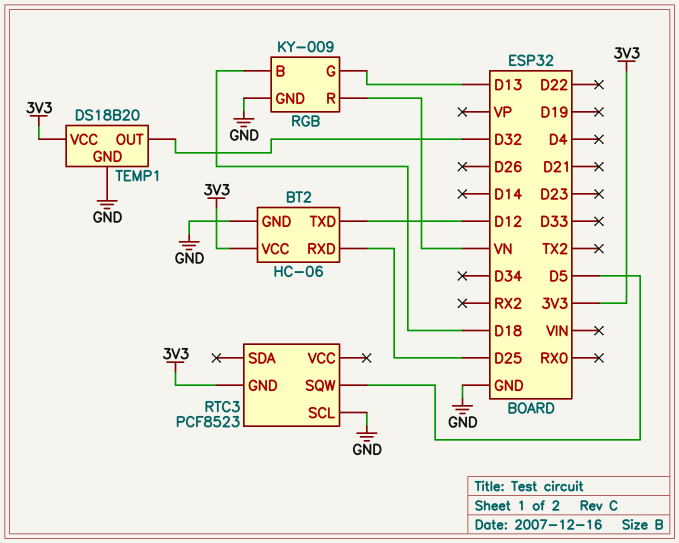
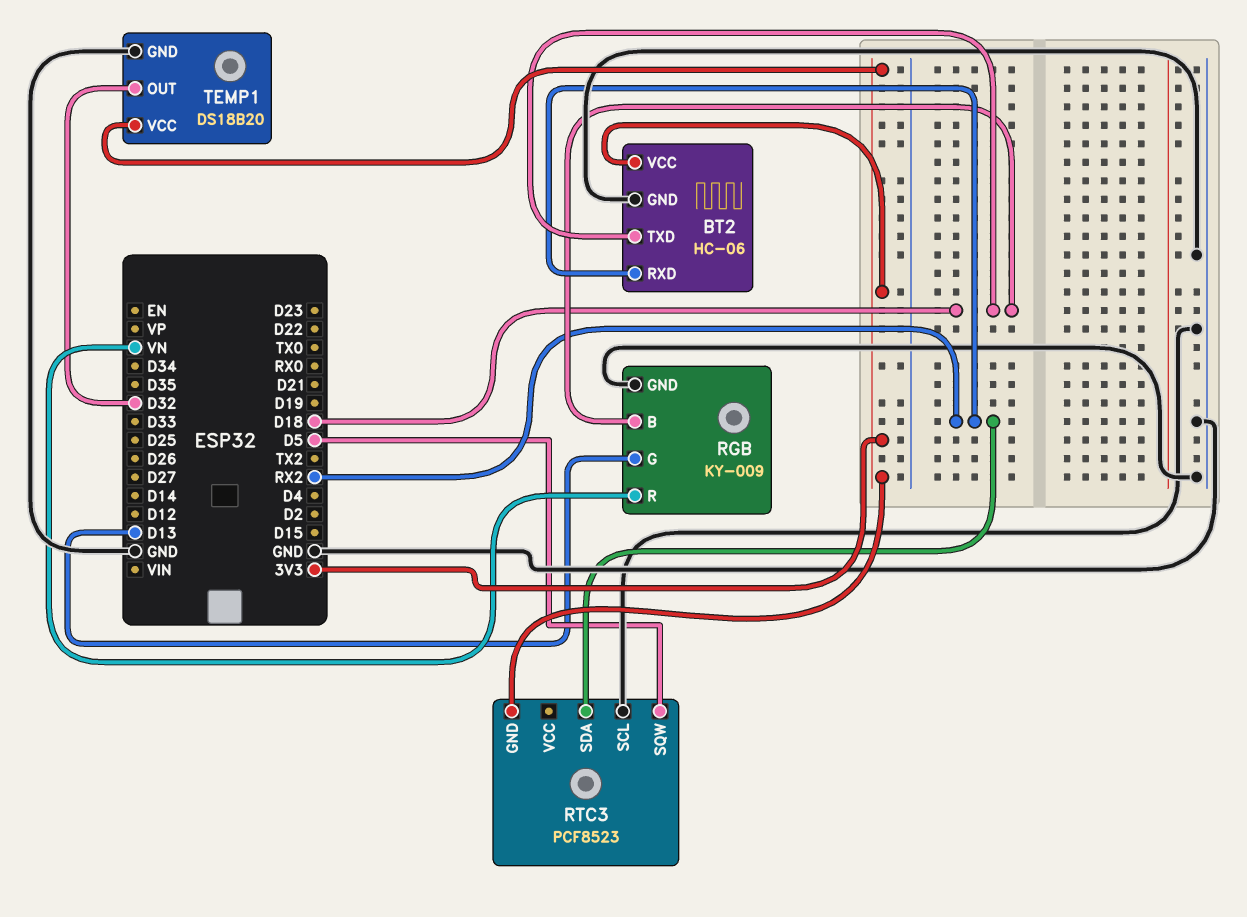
BT2 pin RXD: D25 -> RX2
BT2 pin TXD: D12 -> D18
RTC3 pin SDA: none -> RX2

